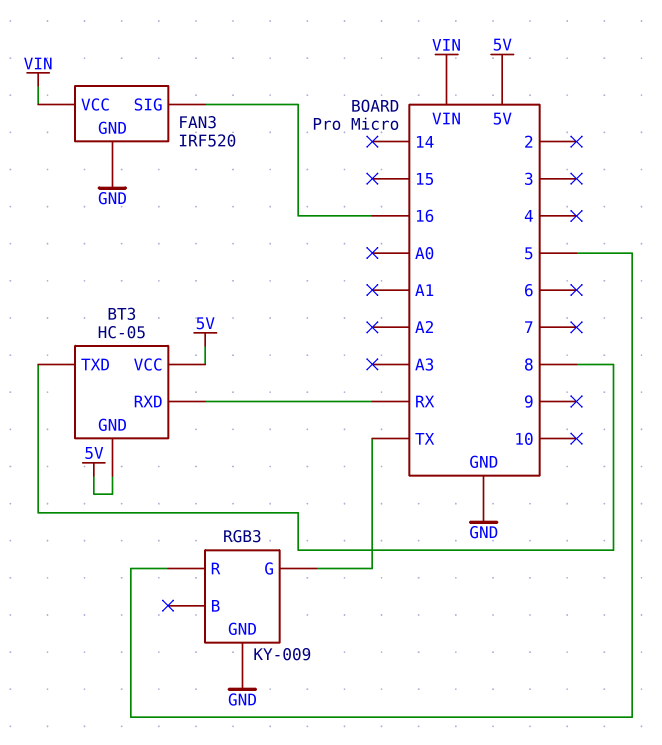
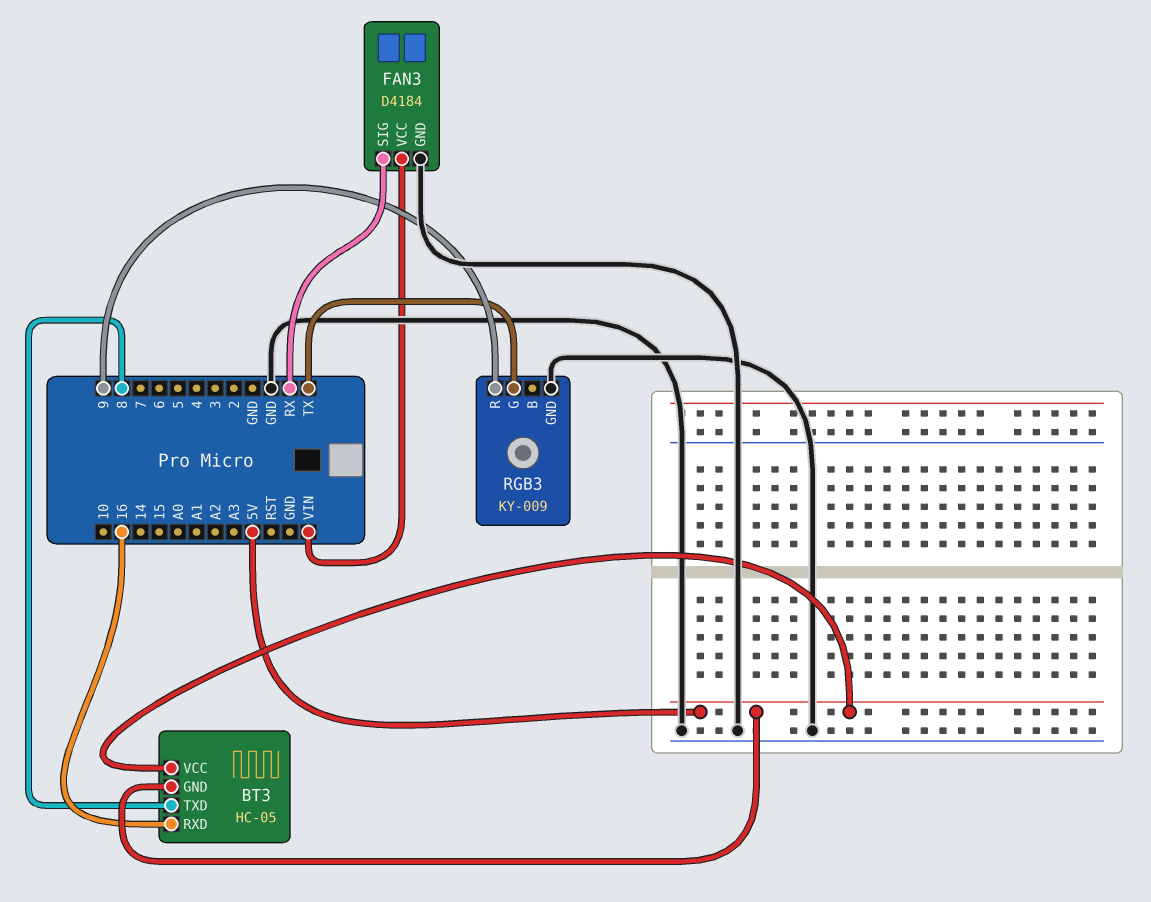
BT3 pin RXD: RX -> 16
FAN3: IRF520 -> D4184
FAN3 pin SIG: 16 -> RX
RGB3 pin R: 5 -> 9

